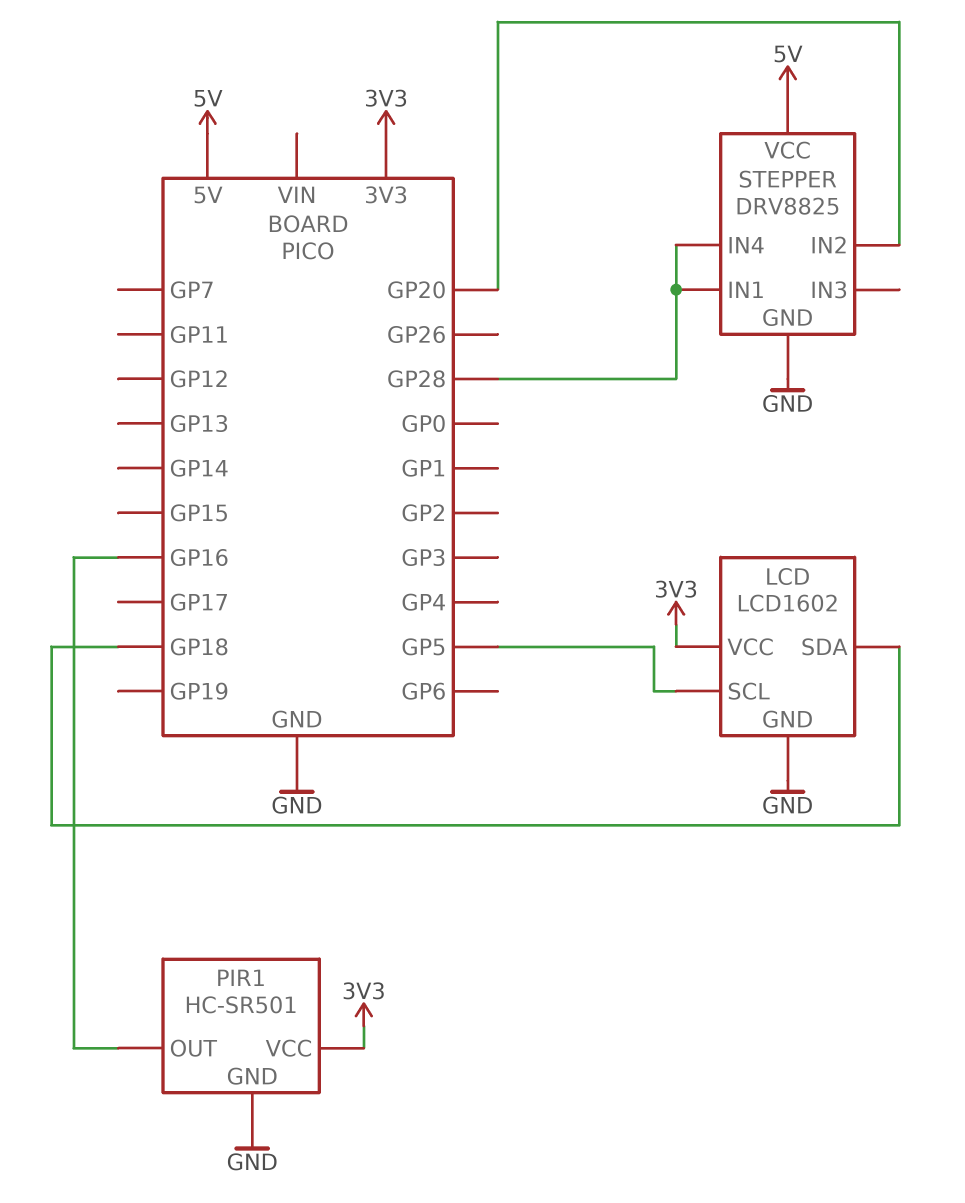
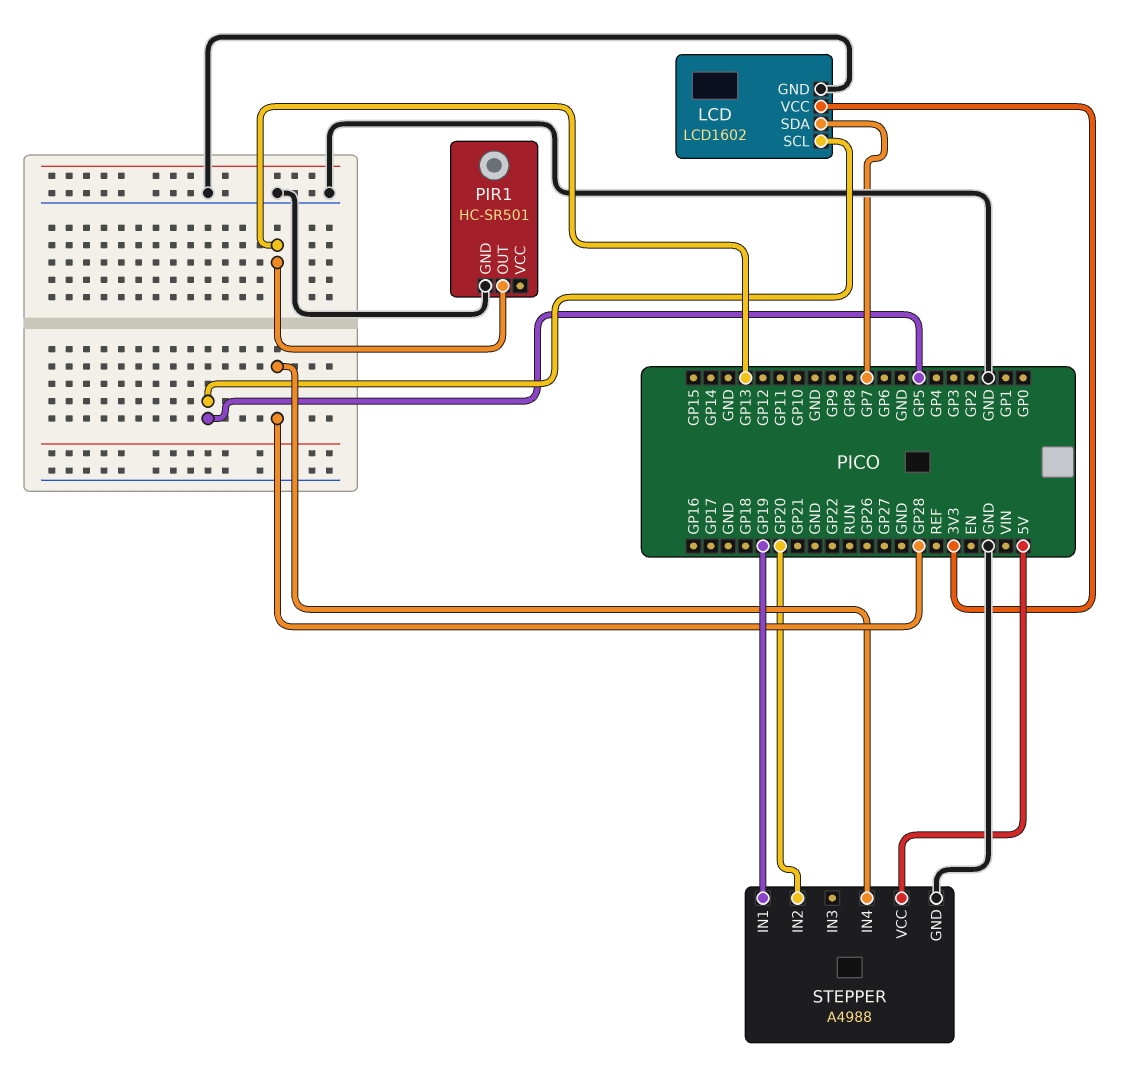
LCD pin SDA: GP18 -> GP7
PIR1 pin OUT: GP16 -> GP13
PIR1 pin VCC: 3V3 -> none
STEPPER: DRV8825 -> A4988
STEPPER pin IN1: GP28 -> GP19

